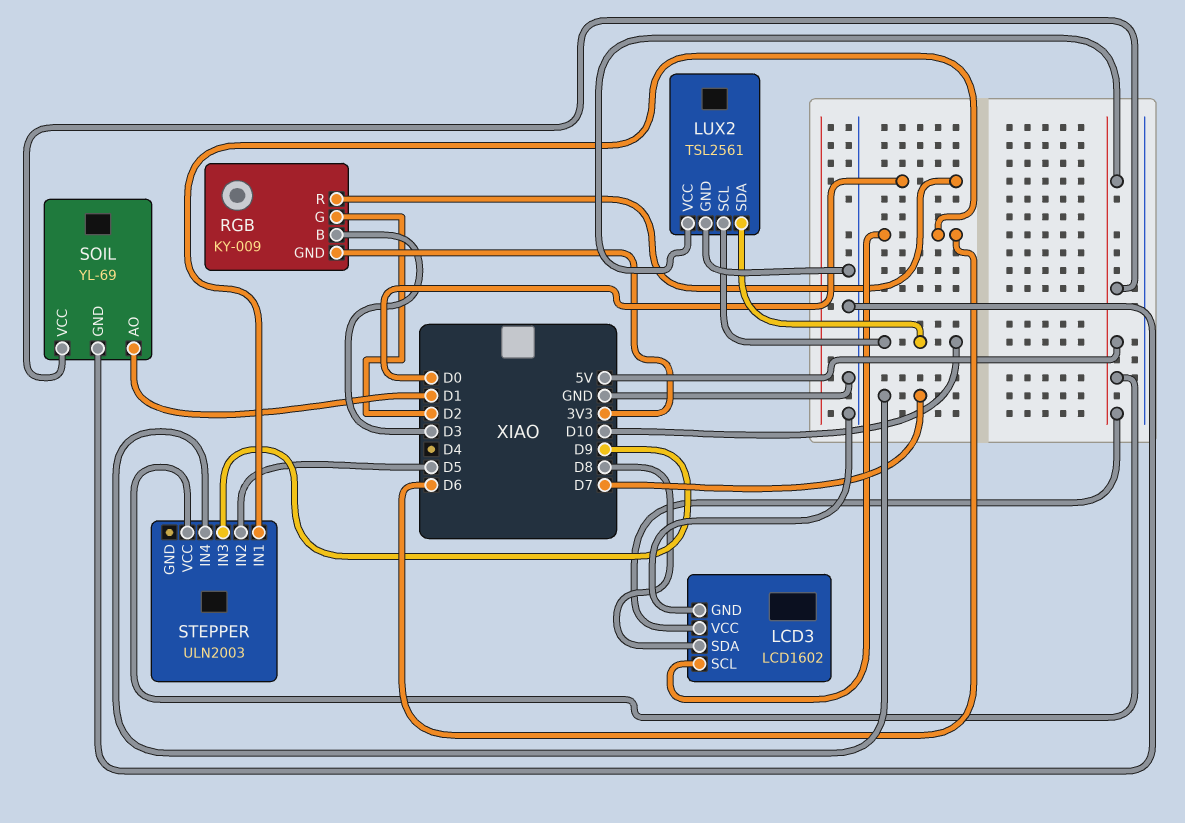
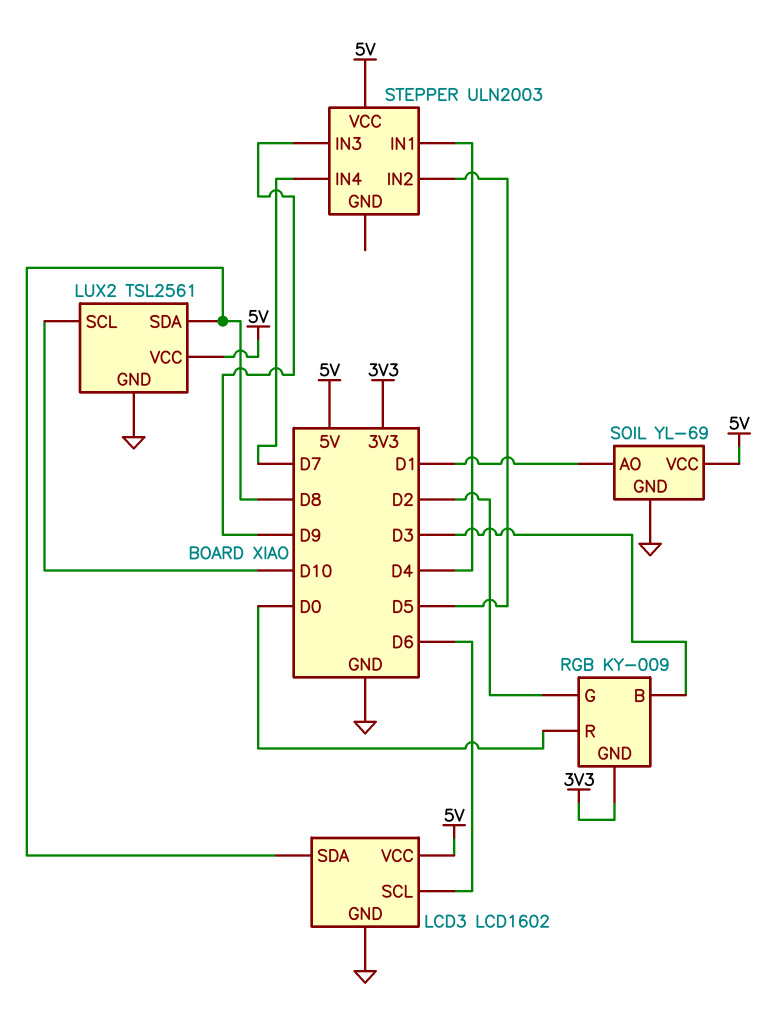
LUX2 pin SDA: D10 -> D8
STEPPER pin IN1: D6 -> D4

